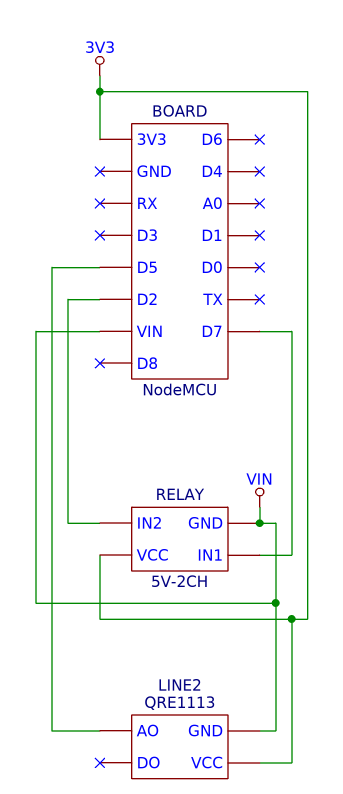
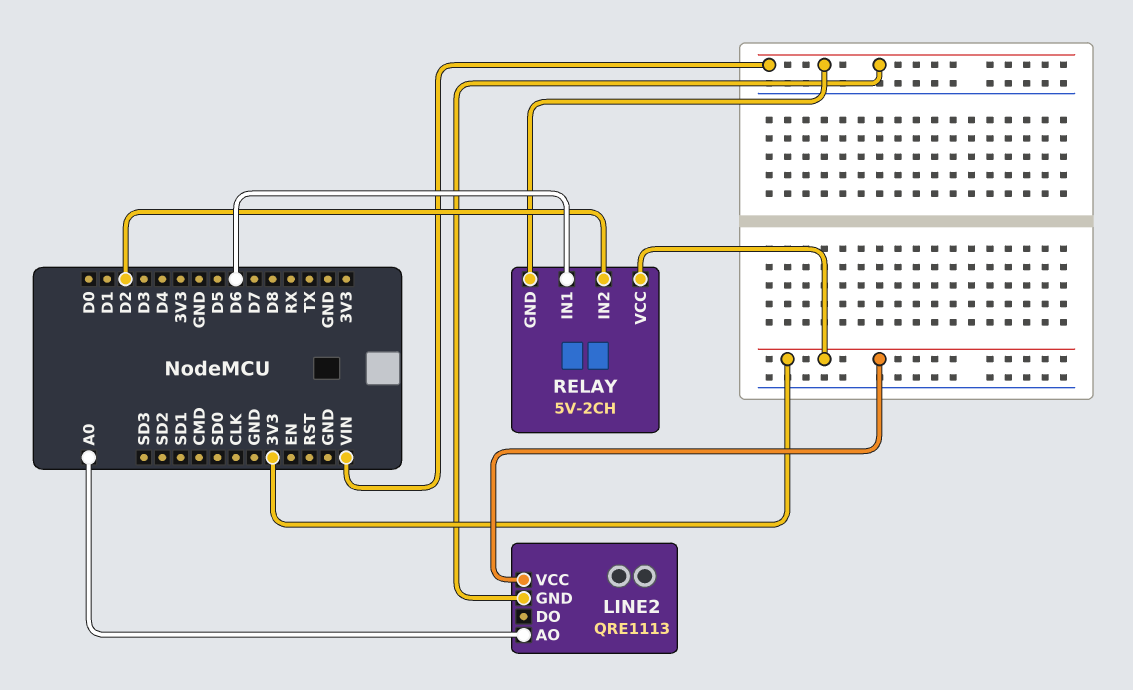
LINE2 pin AO: D5 -> A0
RELAY pin IN1: D7 -> D6

